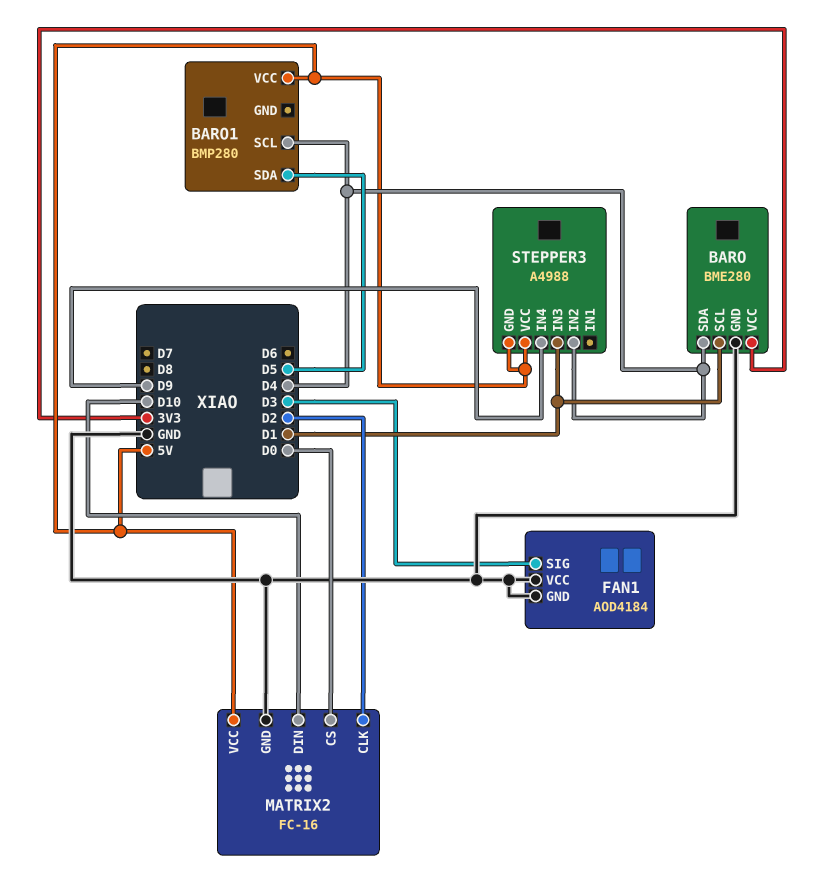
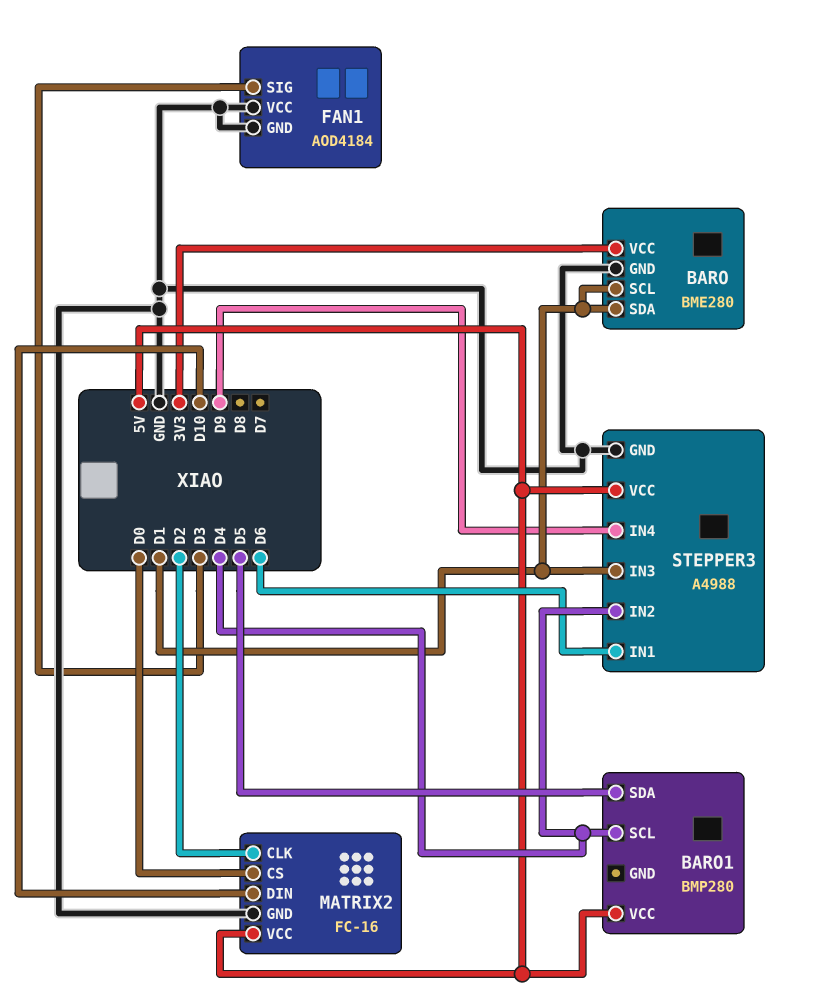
BARO pin SDA: D4 -> D1
STEPPER3 pin GND: 5V -> GND
STEPPER3 pin IN1: none -> D6

